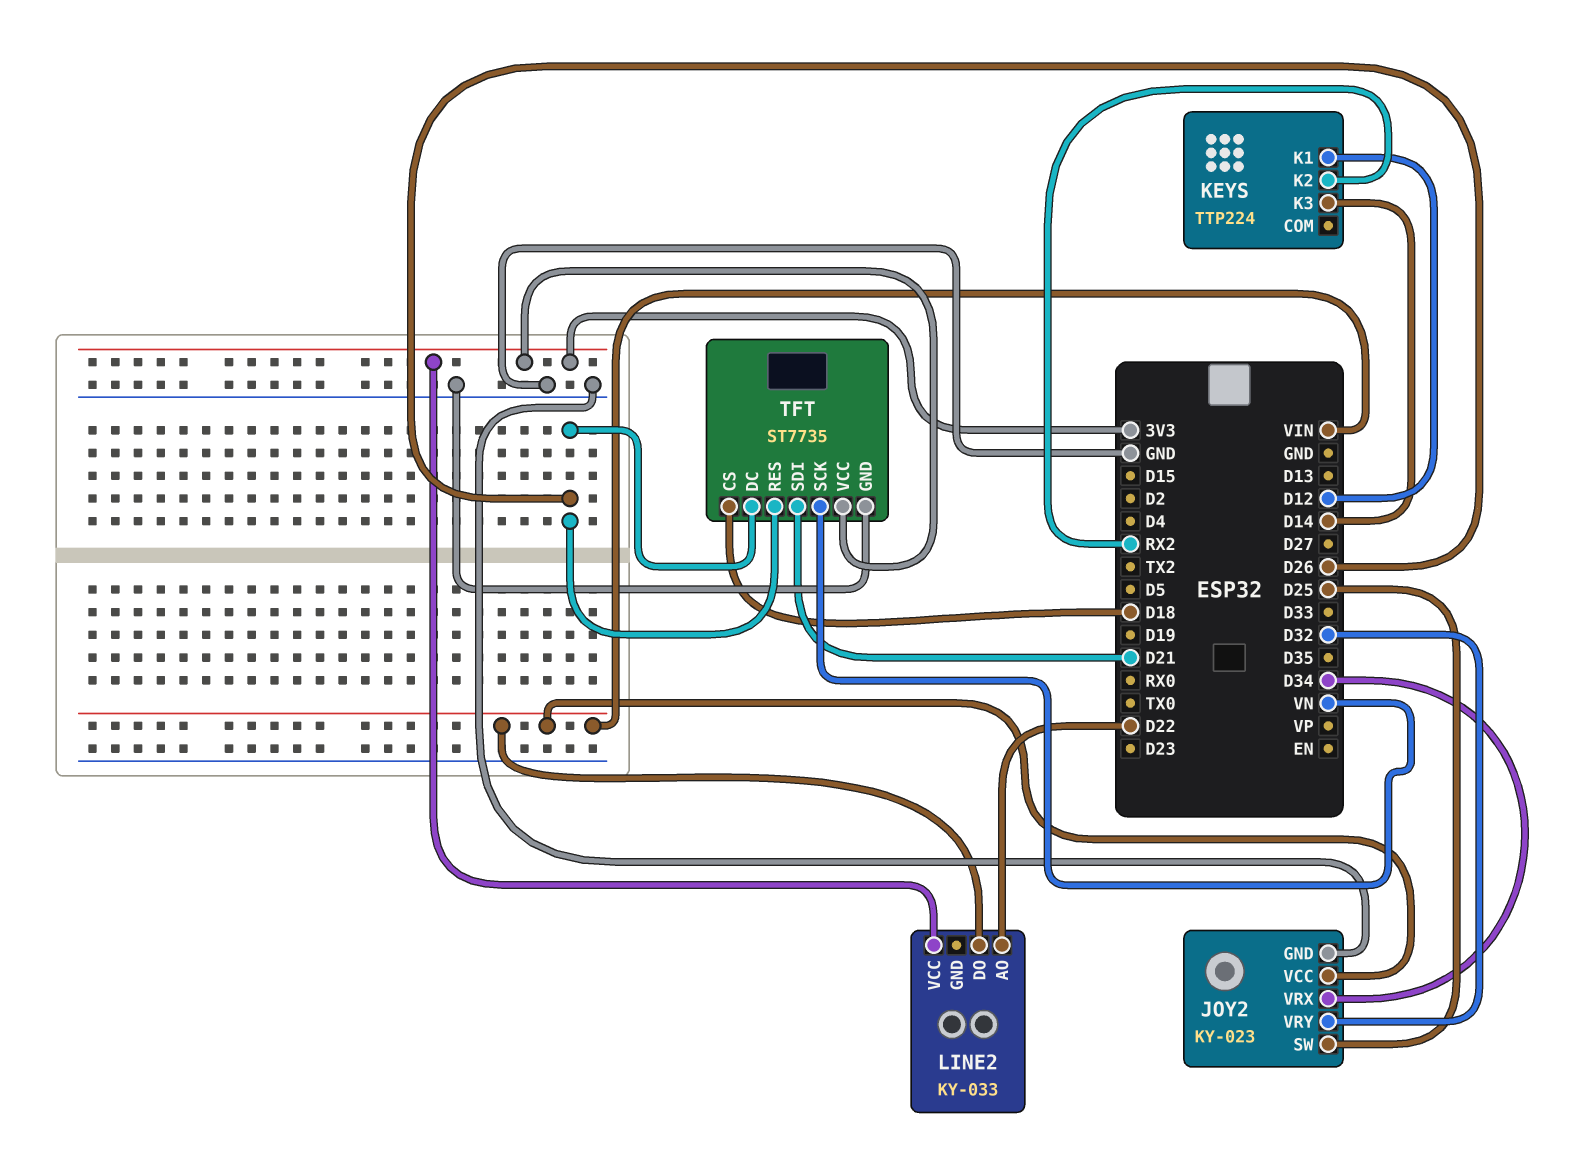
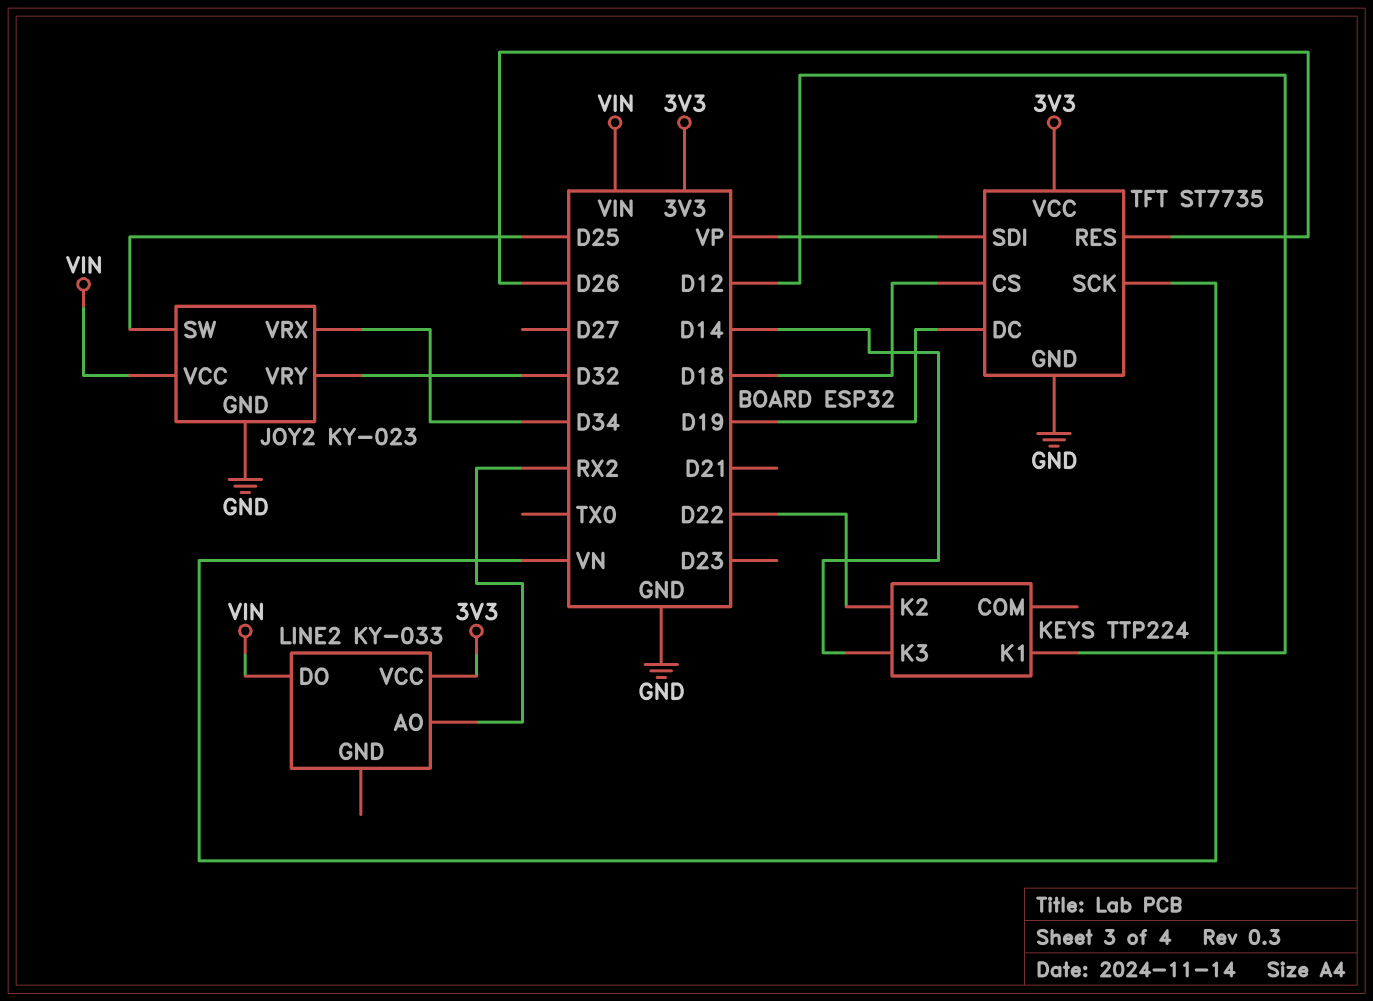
KEYS pin K2: RX2 -> D22
LINE2 pin AO: D22 -> RX2
TFT pin DC: D26 -> D19
TFT pin SDI: D21 -> VP

